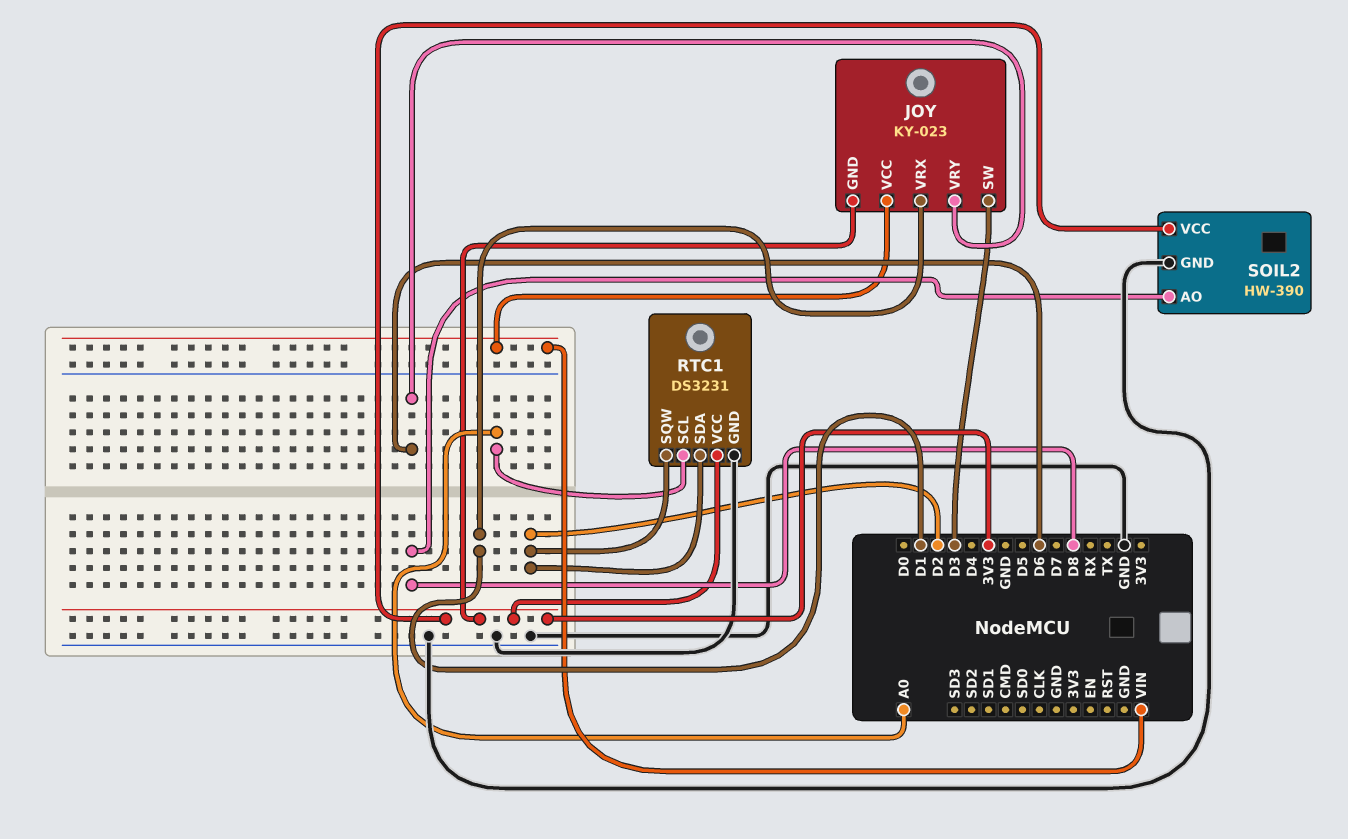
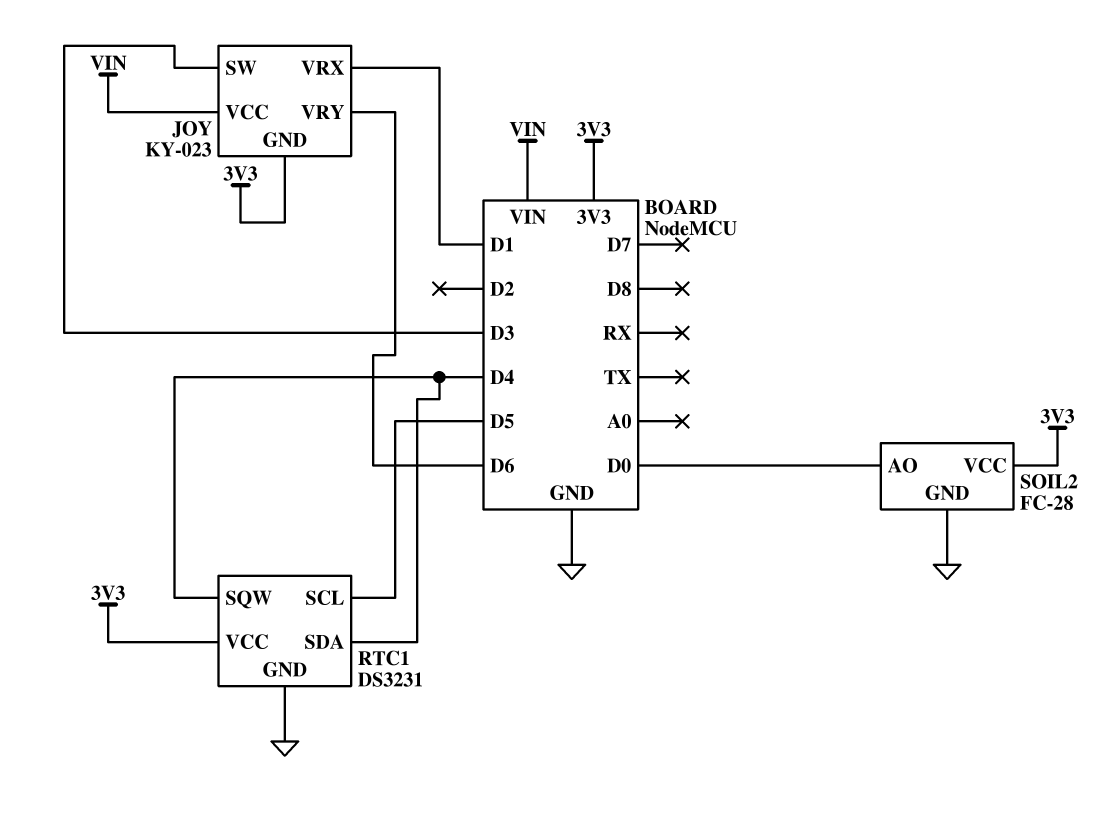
RTC1 pin SCL: A0 -> D5
RTC1 pin SDA: D2 -> D4
RTC1 pin SQW: D2 -> D4
SOIL2: HW-390 -> FC-28
SOIL2 pin AO: D8 -> D0

